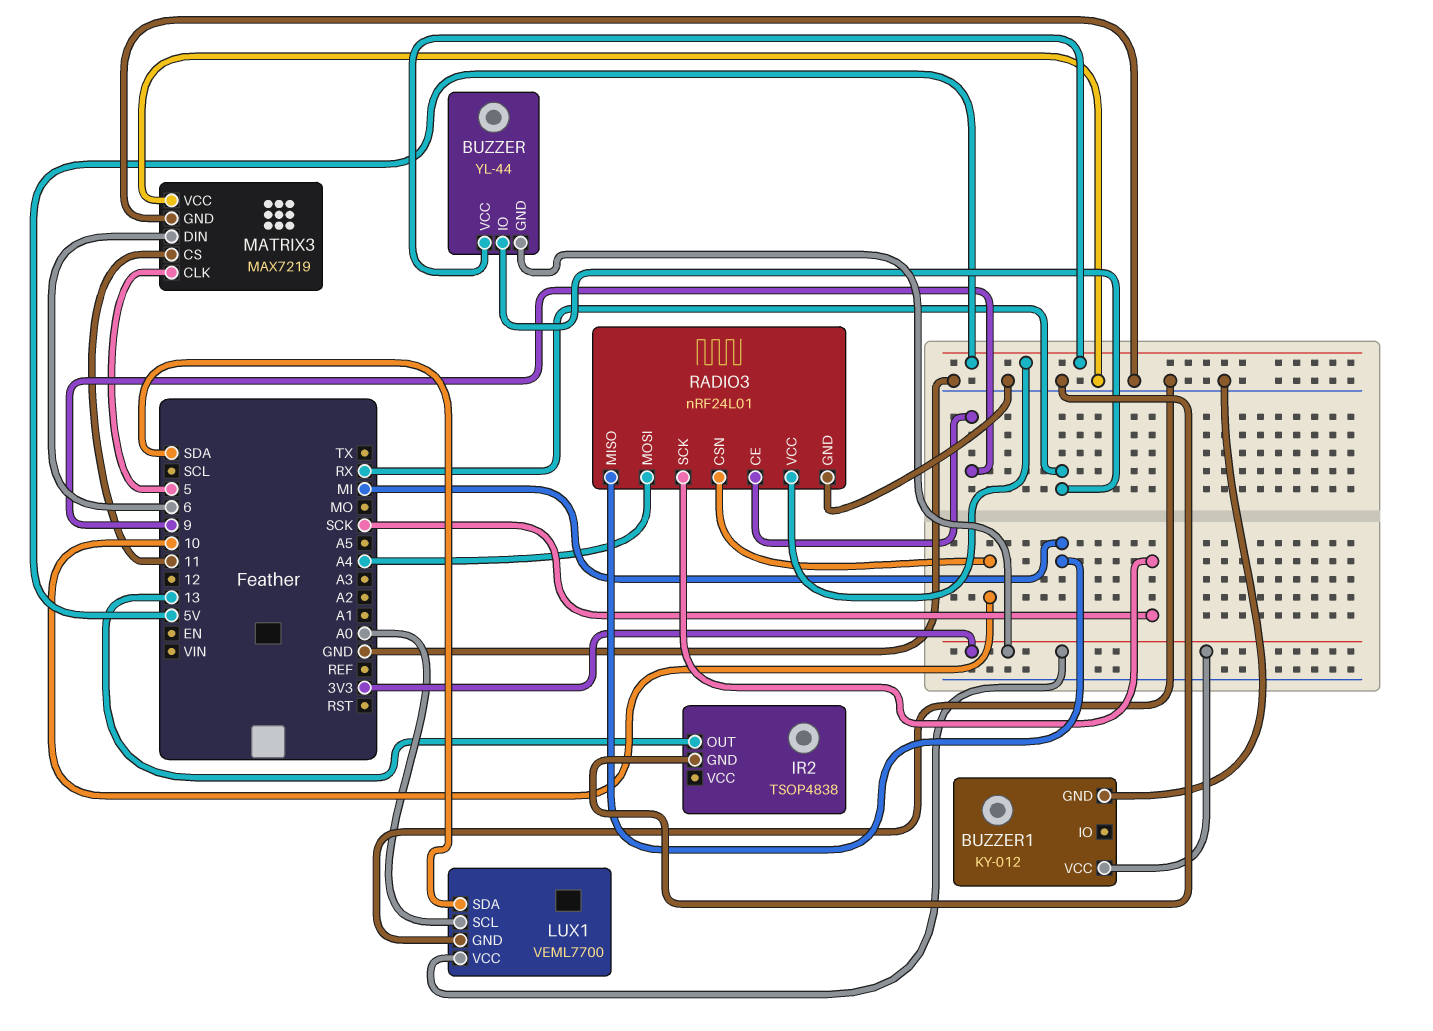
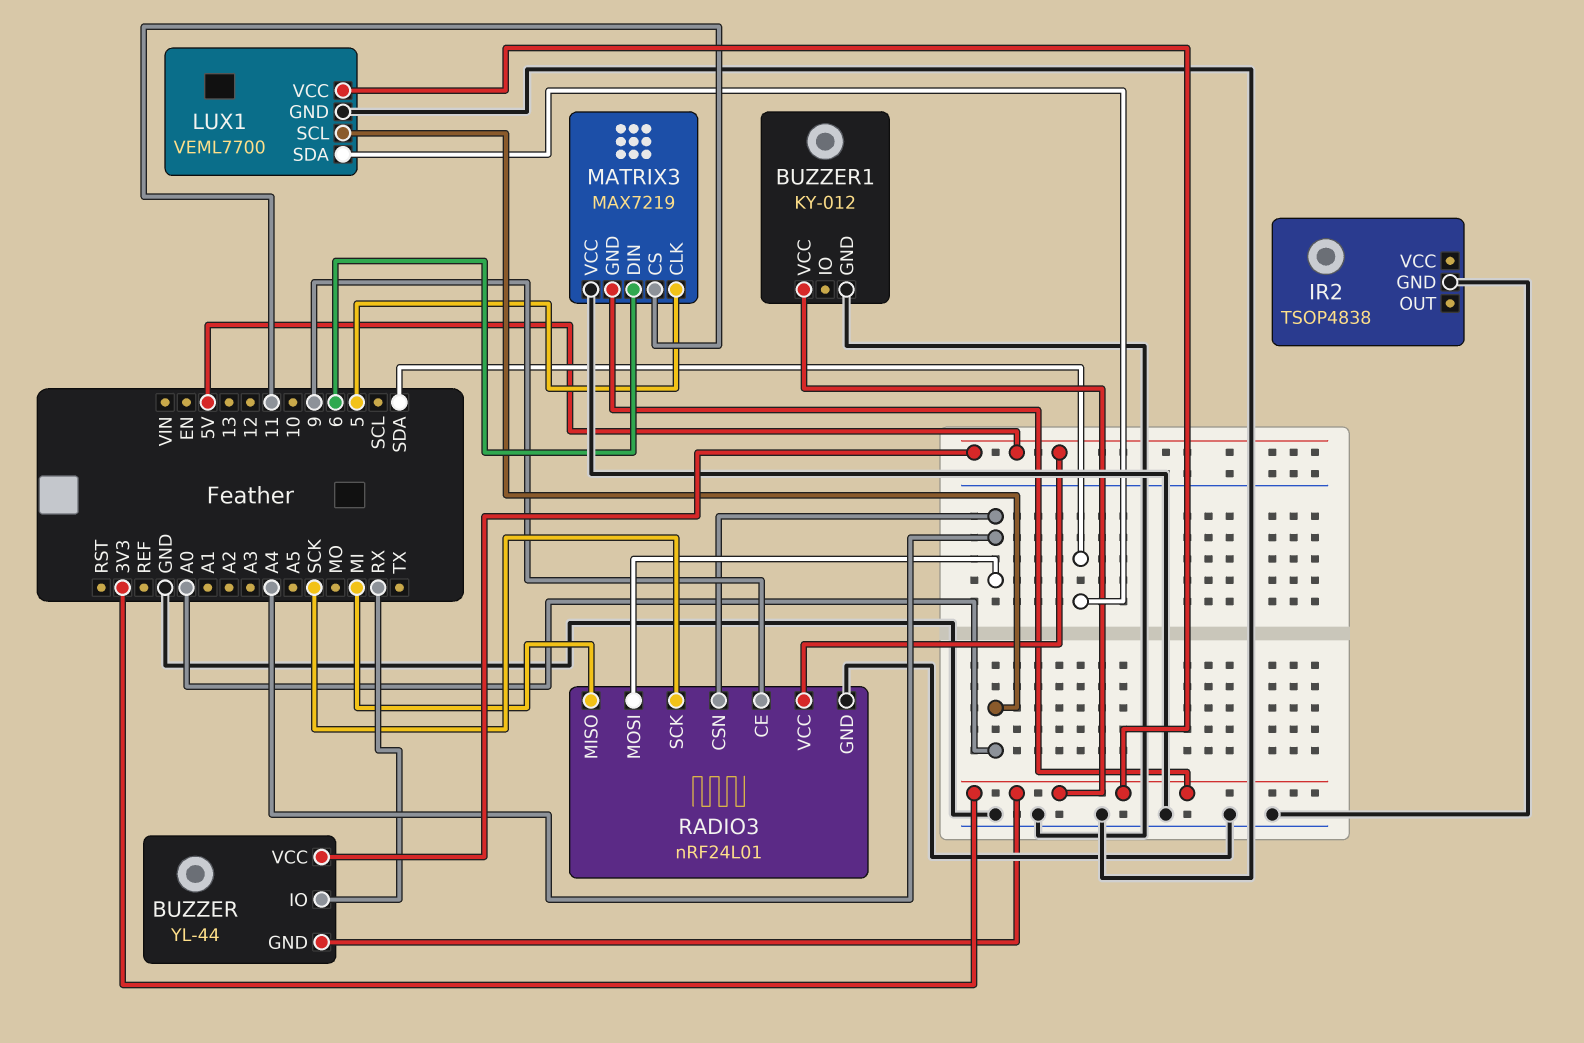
IR2 pin OUT: 13 -> none
MATRIX3 pin GND: GND -> 3V3
RADIO3 pin CSN: 10 -> A4

